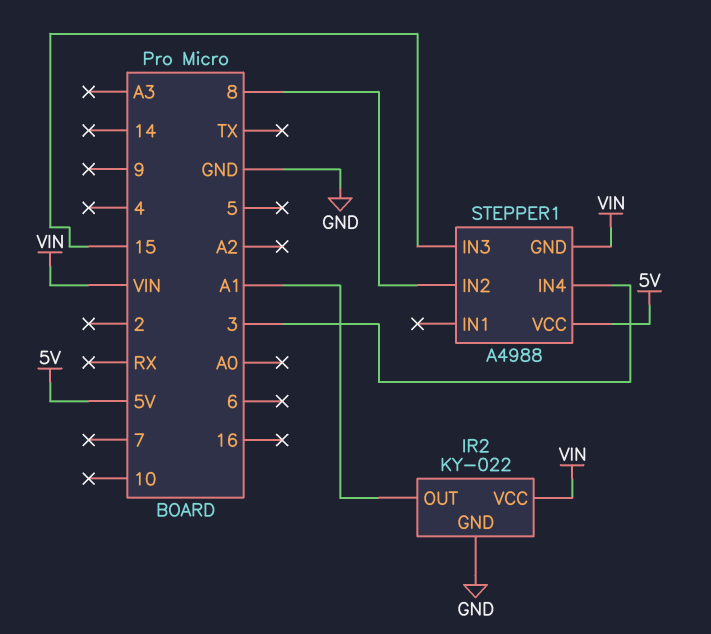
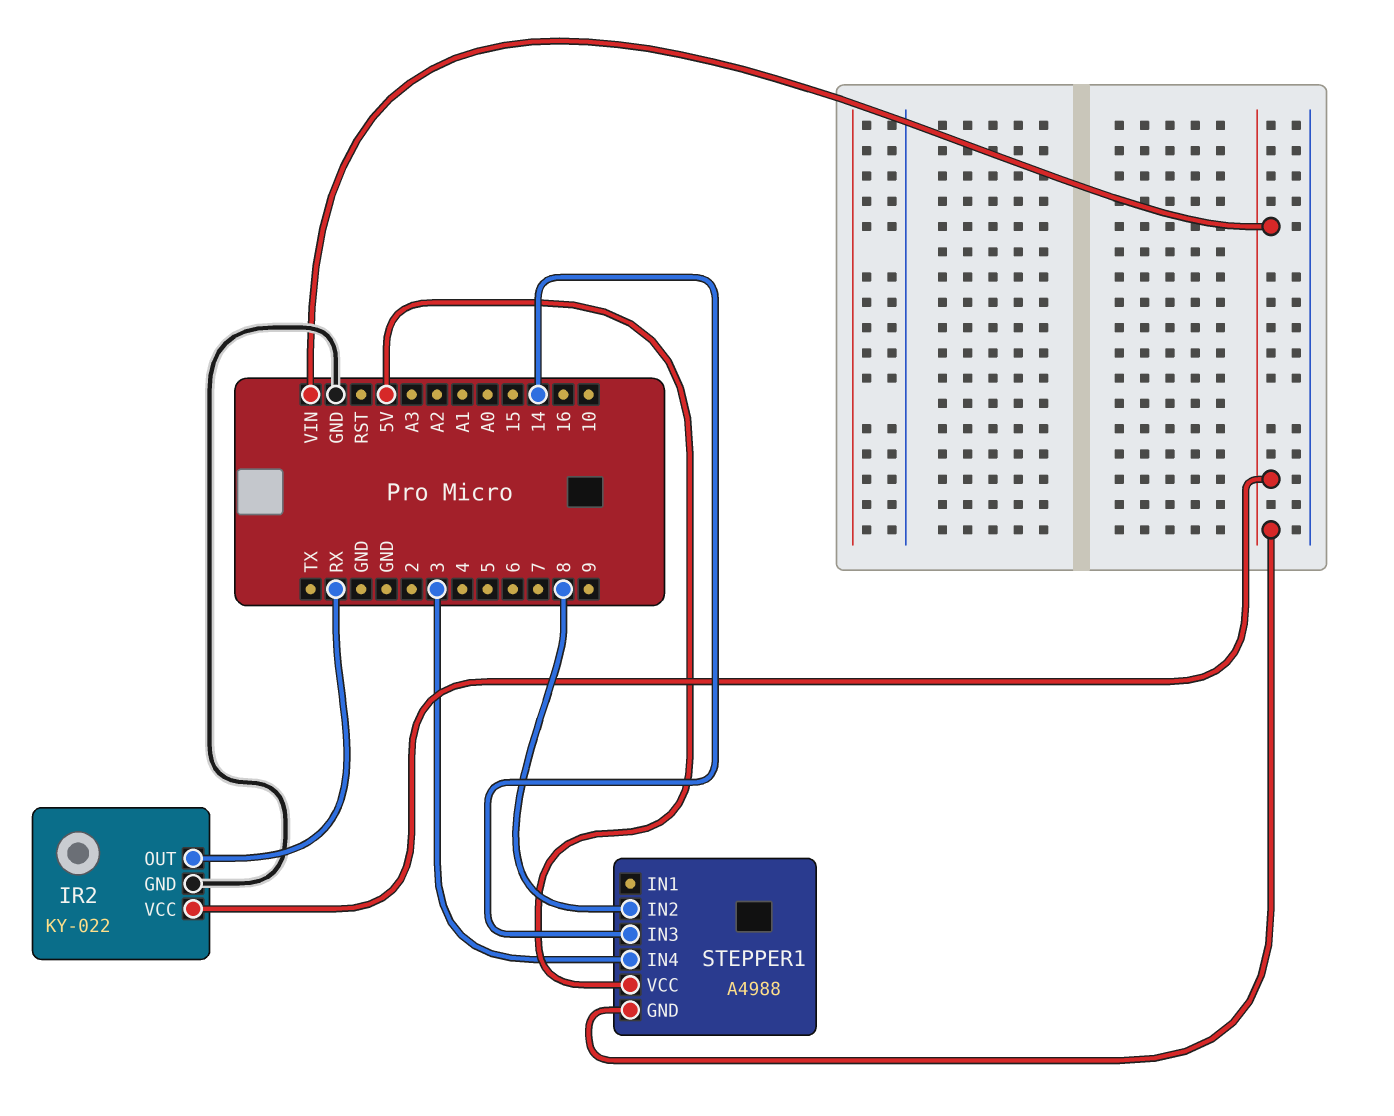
IR2 pin OUT: A1 -> RX
STEPPER1 pin IN3: 15 -> 14

